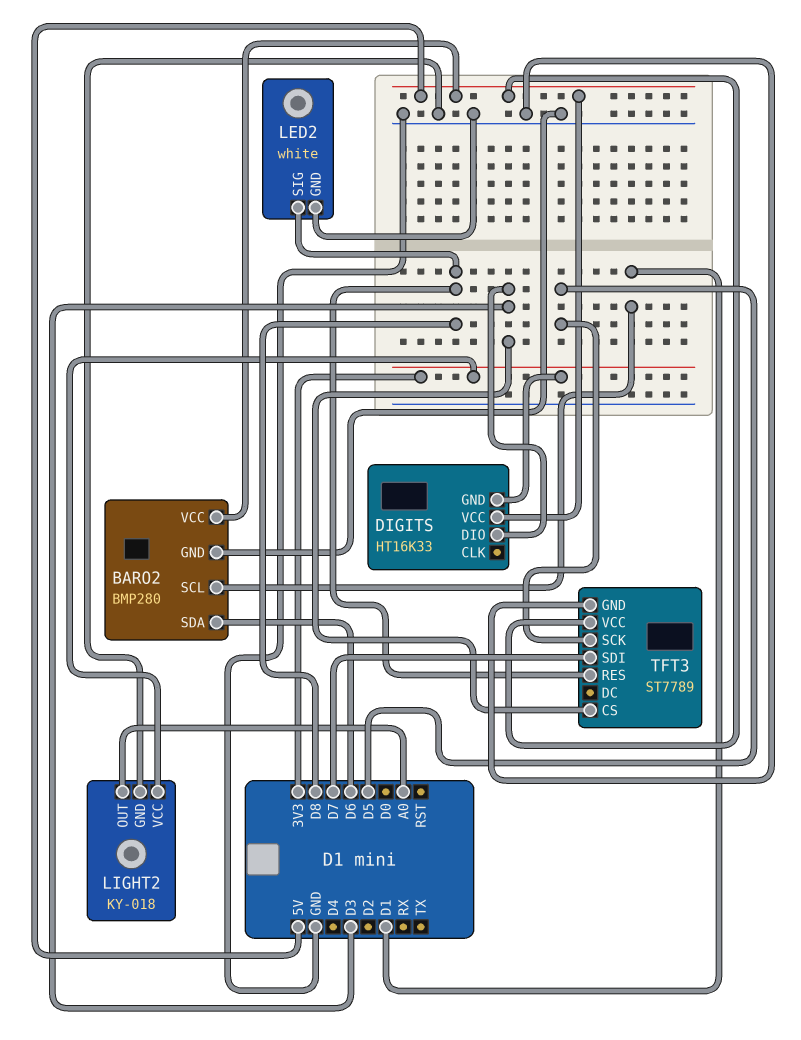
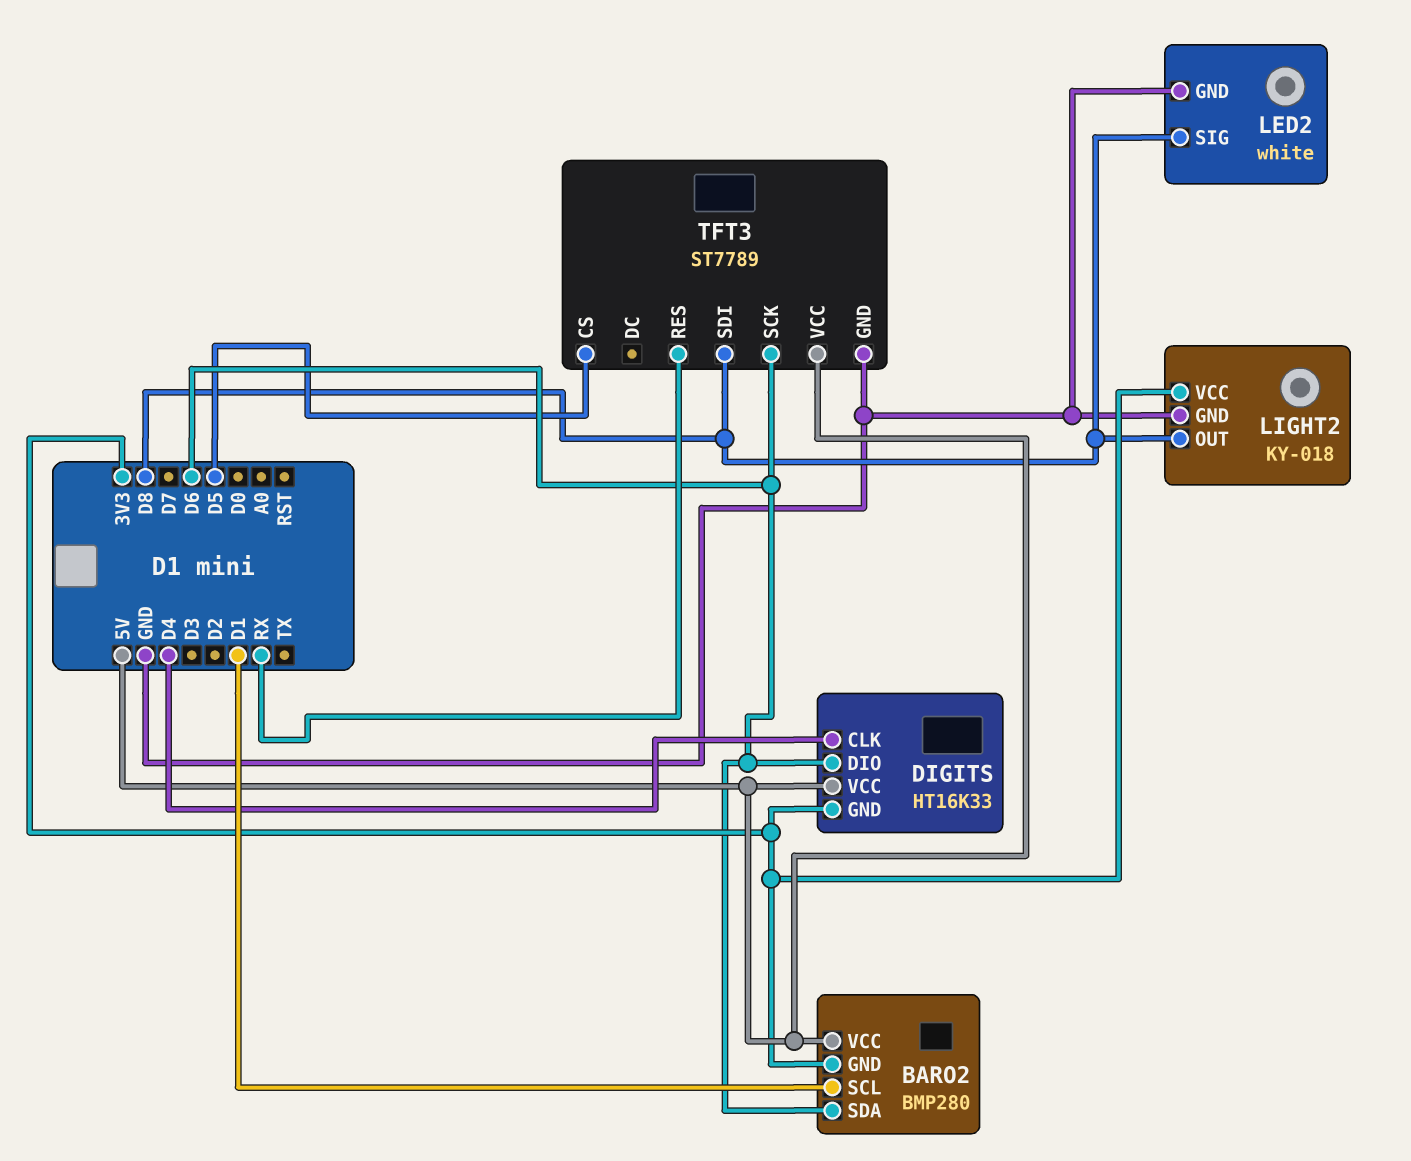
BARO2 pin GND: GND -> 3V3
DIGITS pin CLK: none -> D4
DIGITS pin DIO: D3 -> D6
LIGHT2 pin OUT: A0 -> D8
TFT3 pin CS: D3 -> D5
TFT3 pin RES: D8 -> RX
TFT3 pin SCK: D5 -> D6
TFT3 pin SDI: D7 -> D8

